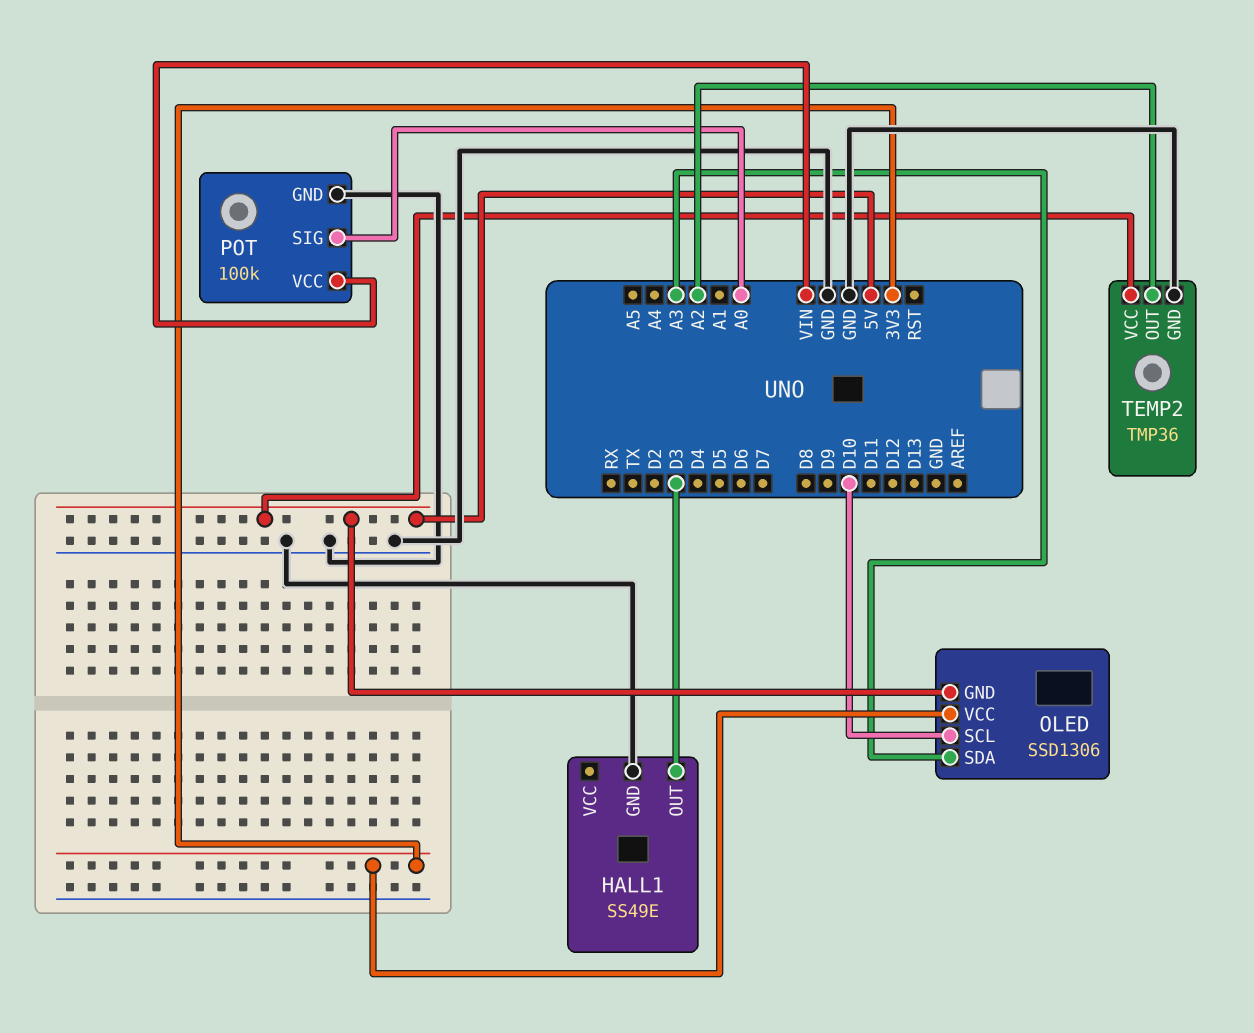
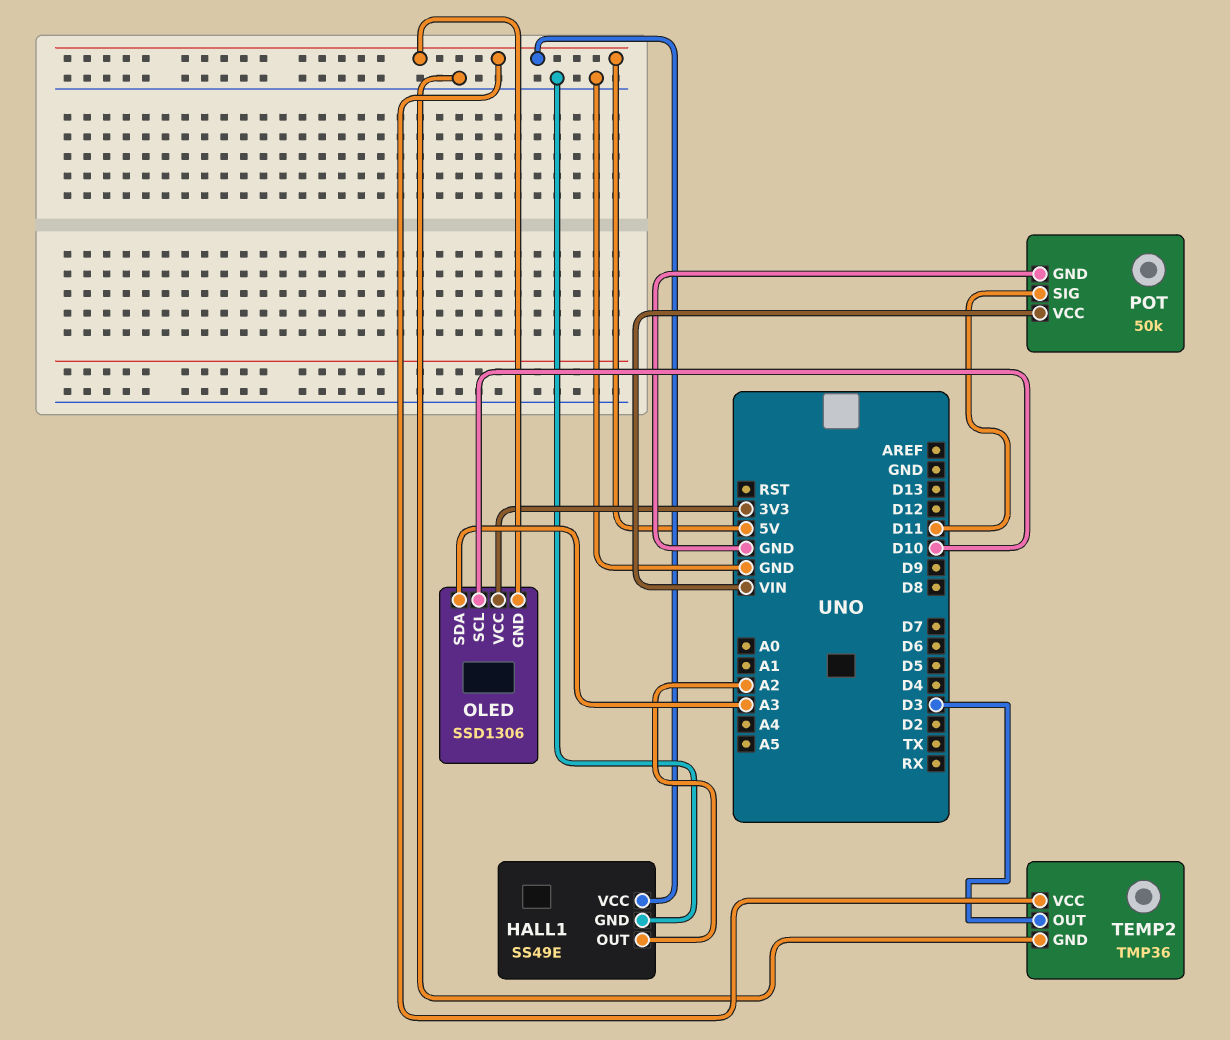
HALL1 pin OUT: D3 -> A2
HALL1 pin VCC: none -> 5V
POT: 100k -> 50k
POT pin SIG: A0 -> D11
TEMP2 pin OUT: A2 -> D3

